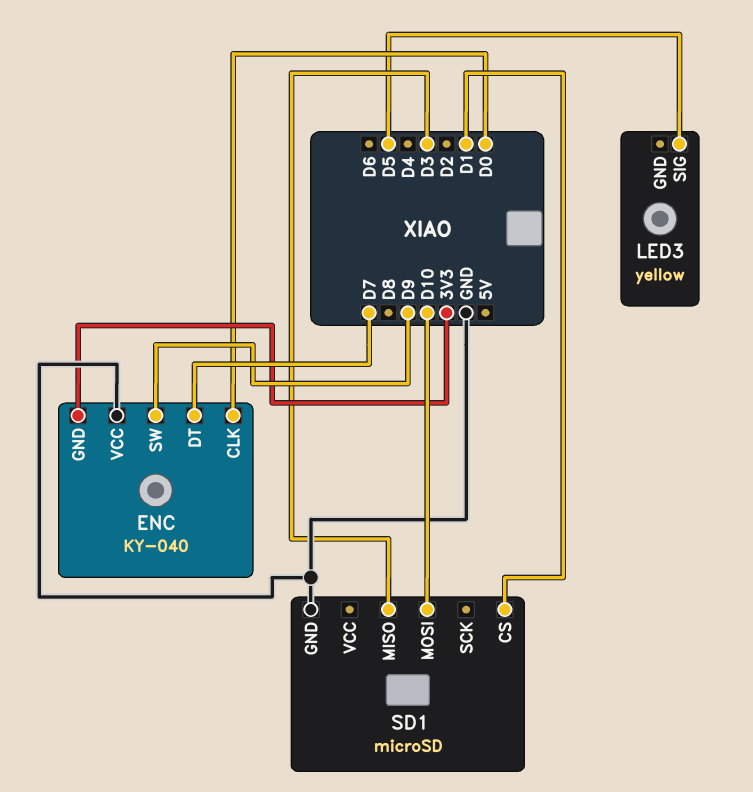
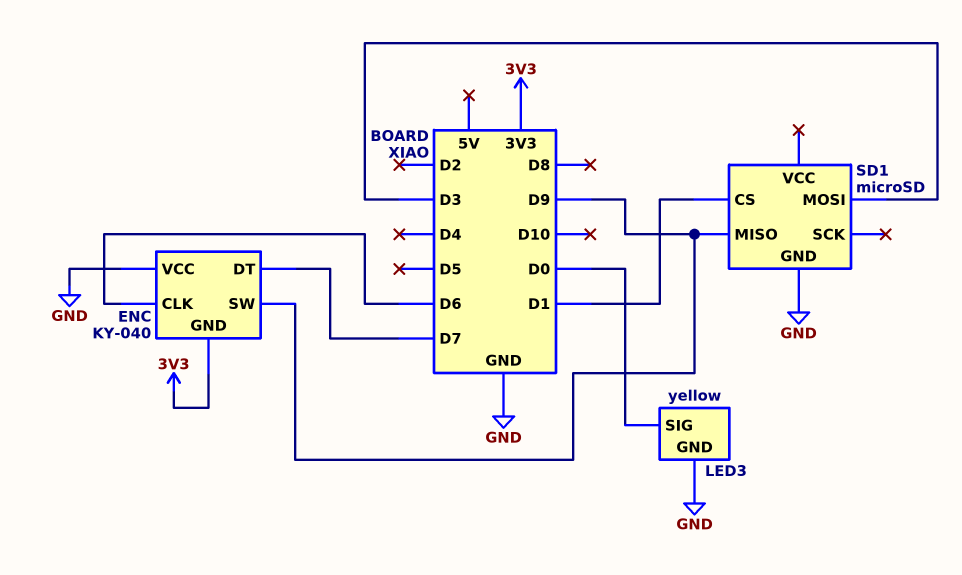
ENC pin CLK: D0 -> D6
LED3 pin GND: none -> GND
LED3 pin SIG: D5 -> D0
SD1 pin MISO: D3 -> D9
SD1 pin MOSI: D10 -> D3

